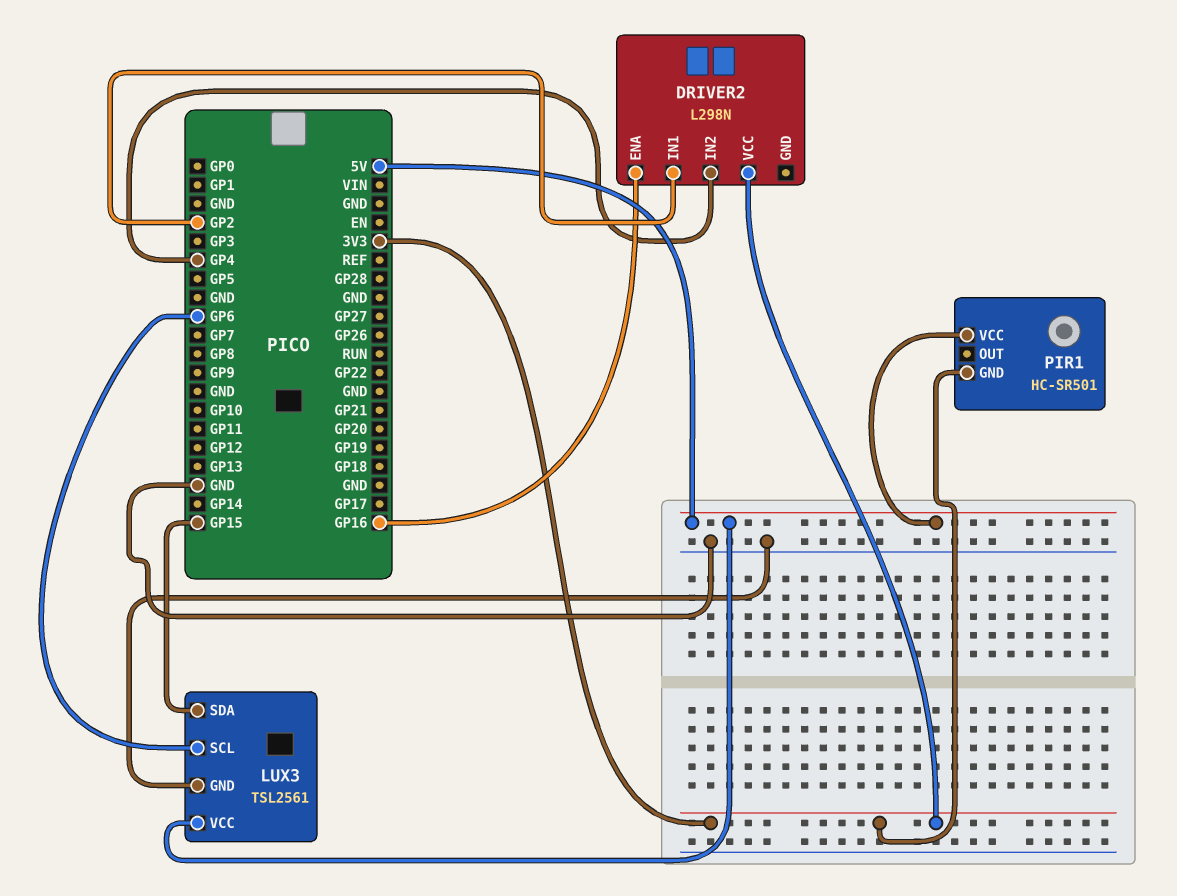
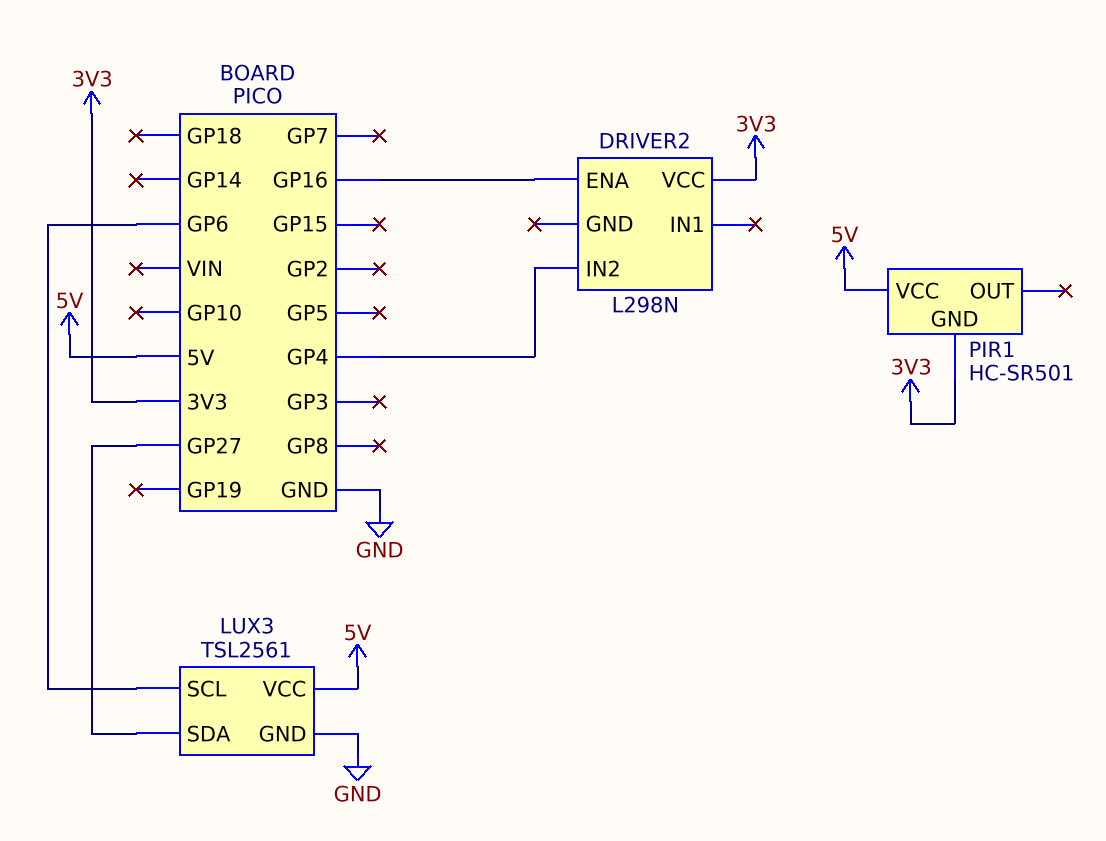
DRIVER2 pin IN1: GP2 -> none
LUX3 pin SDA: GP15 -> GP27

